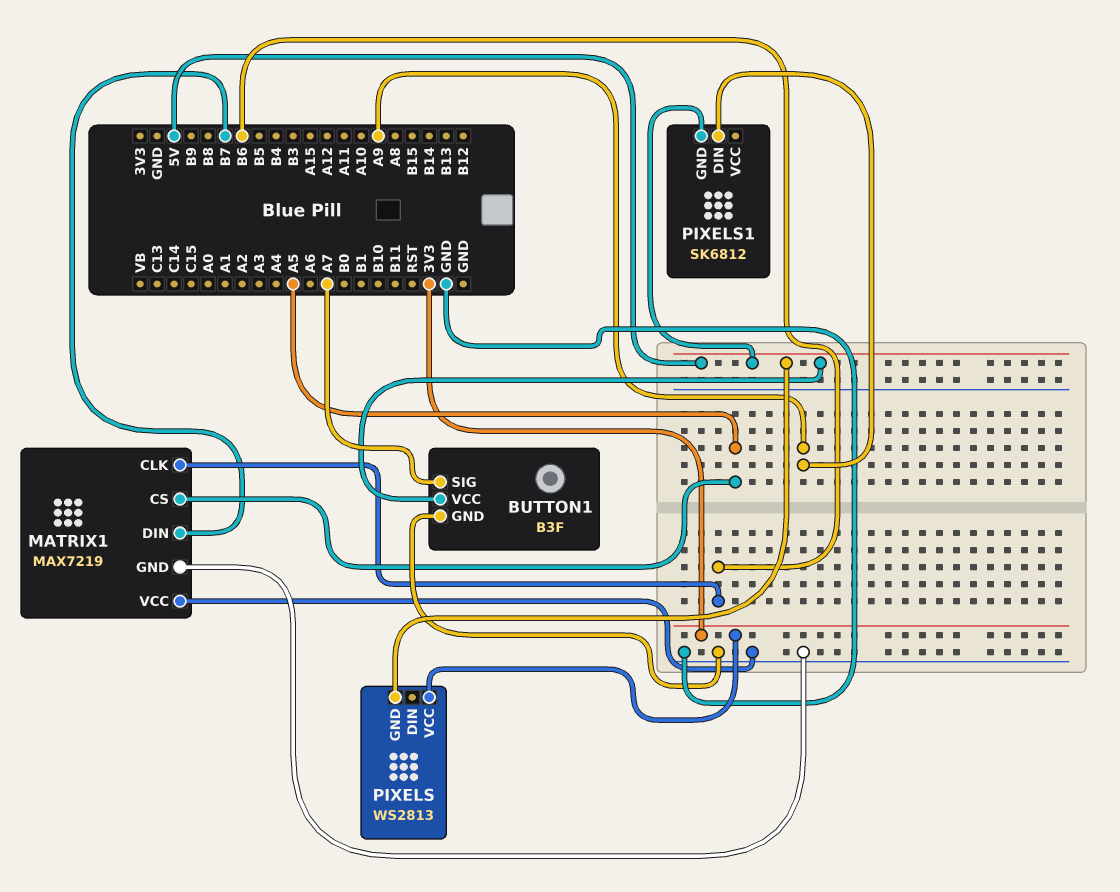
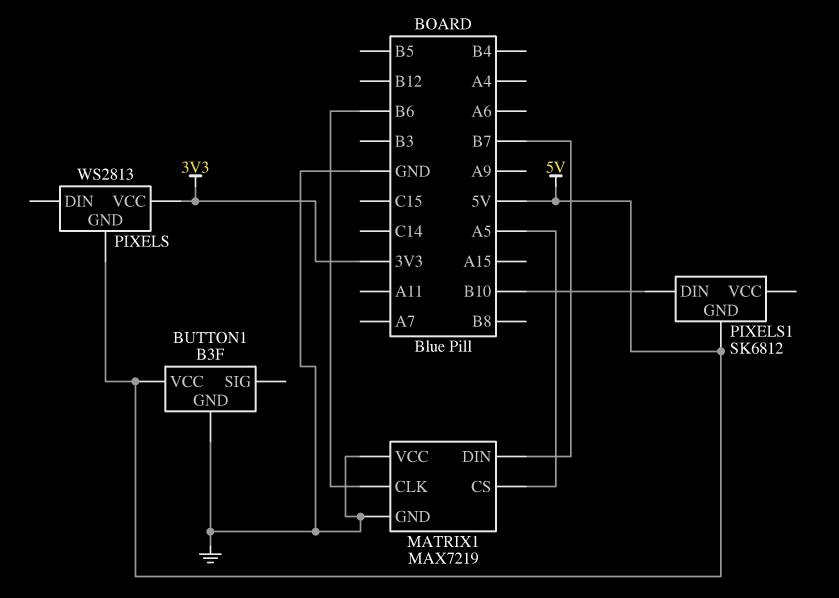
BUTTON1 pin SIG: A7 -> none
PIXELS1 pin DIN: A9 -> B10

